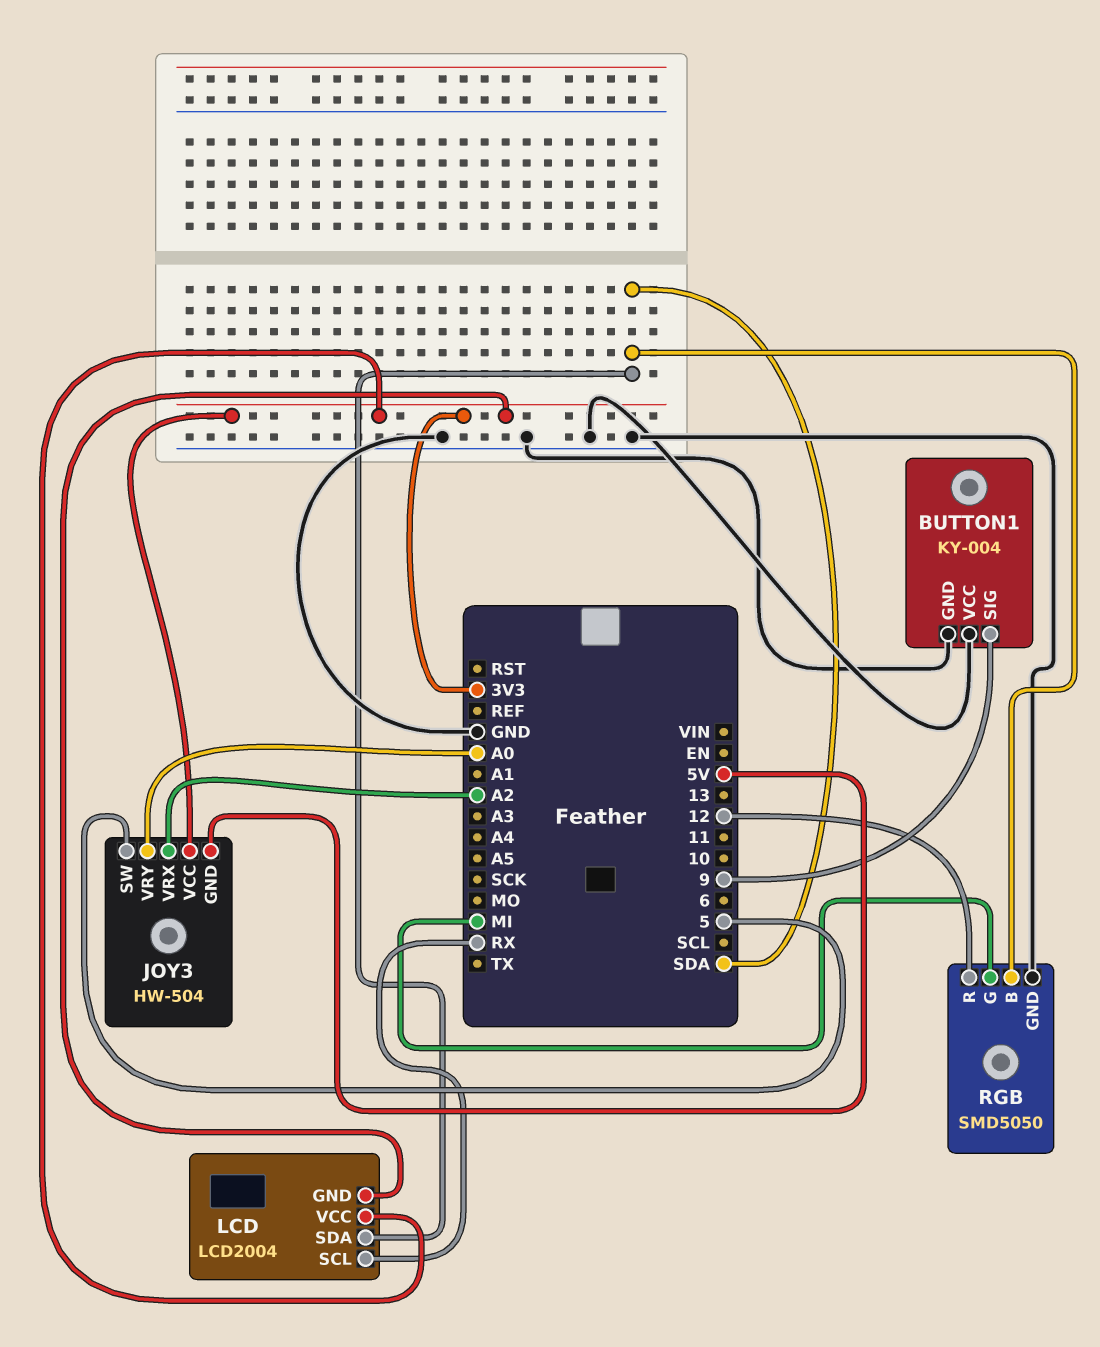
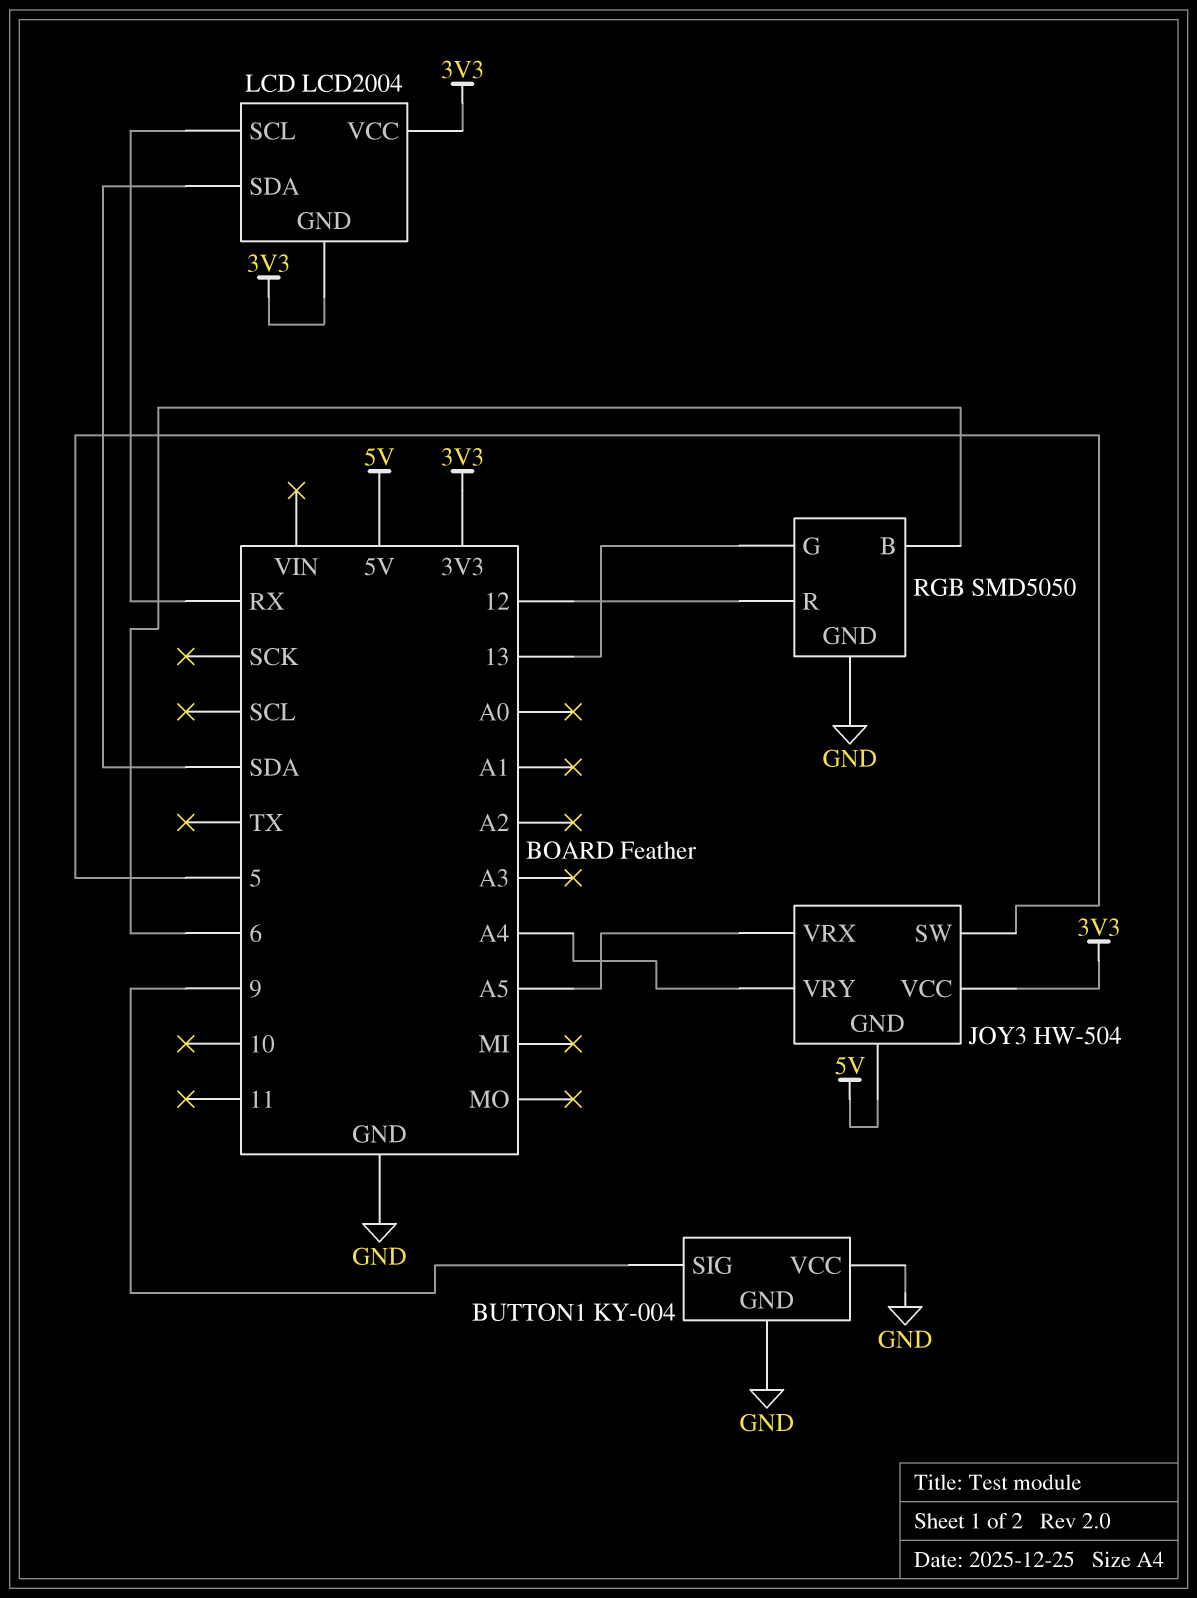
JOY3 pin VRX: A2 -> A5
JOY3 pin VRY: A0 -> A4
RGB pin B: SDA -> 6
RGB pin G: MI -> 13

